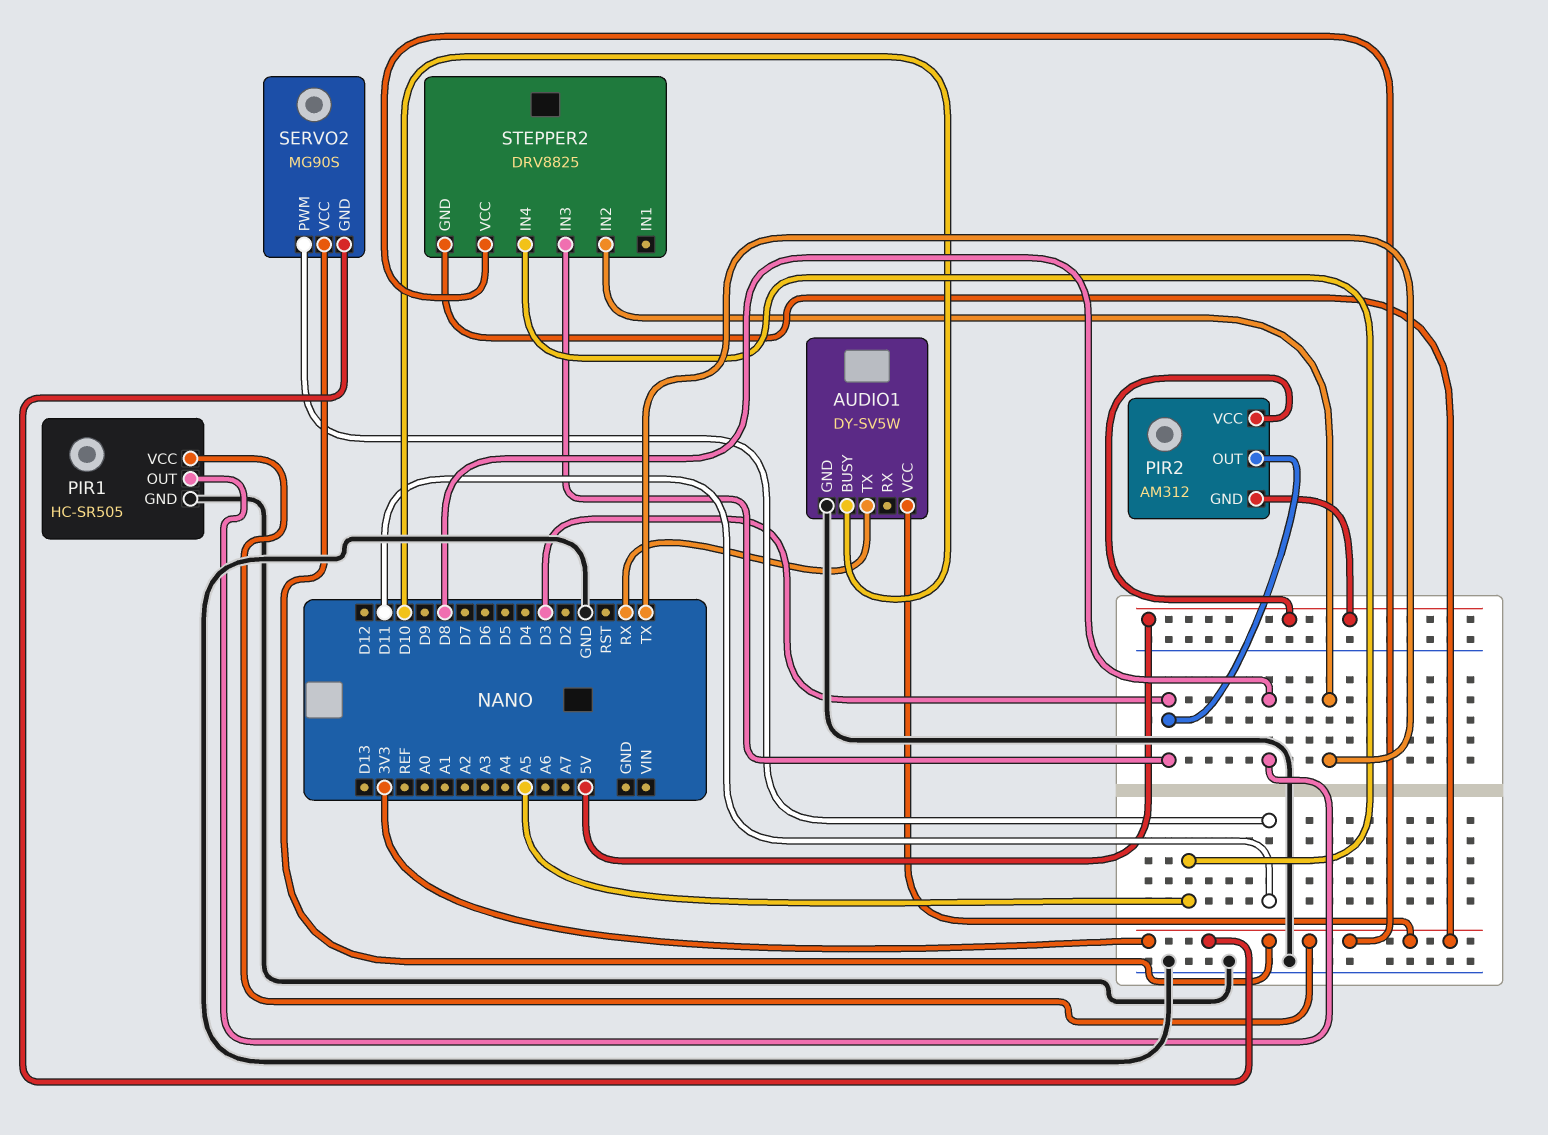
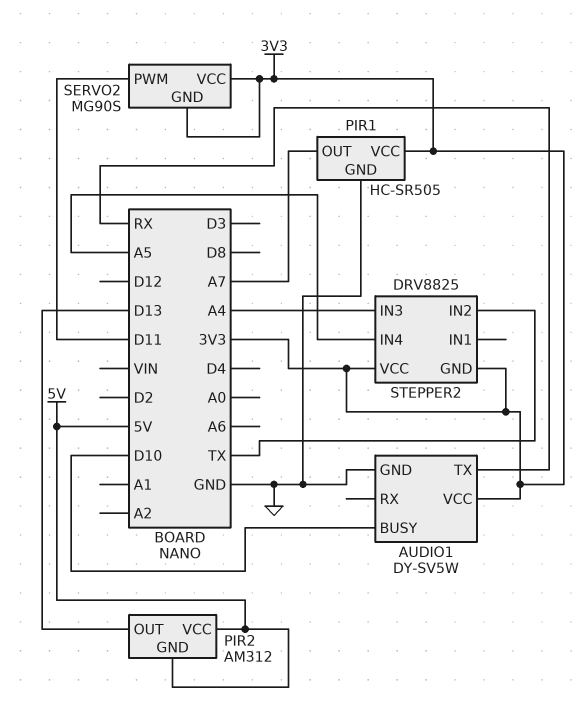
PIR1 pin OUT: D8 -> A7
PIR2 pin OUT: D3 -> D13
STEPPER2 pin IN3: D3 -> A4

